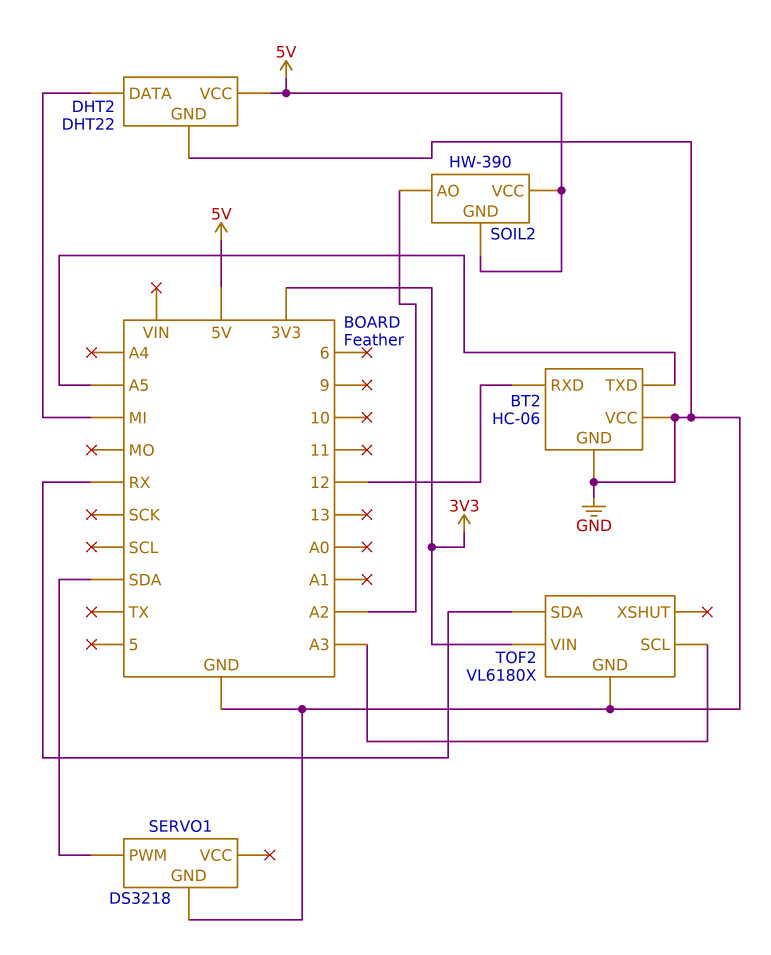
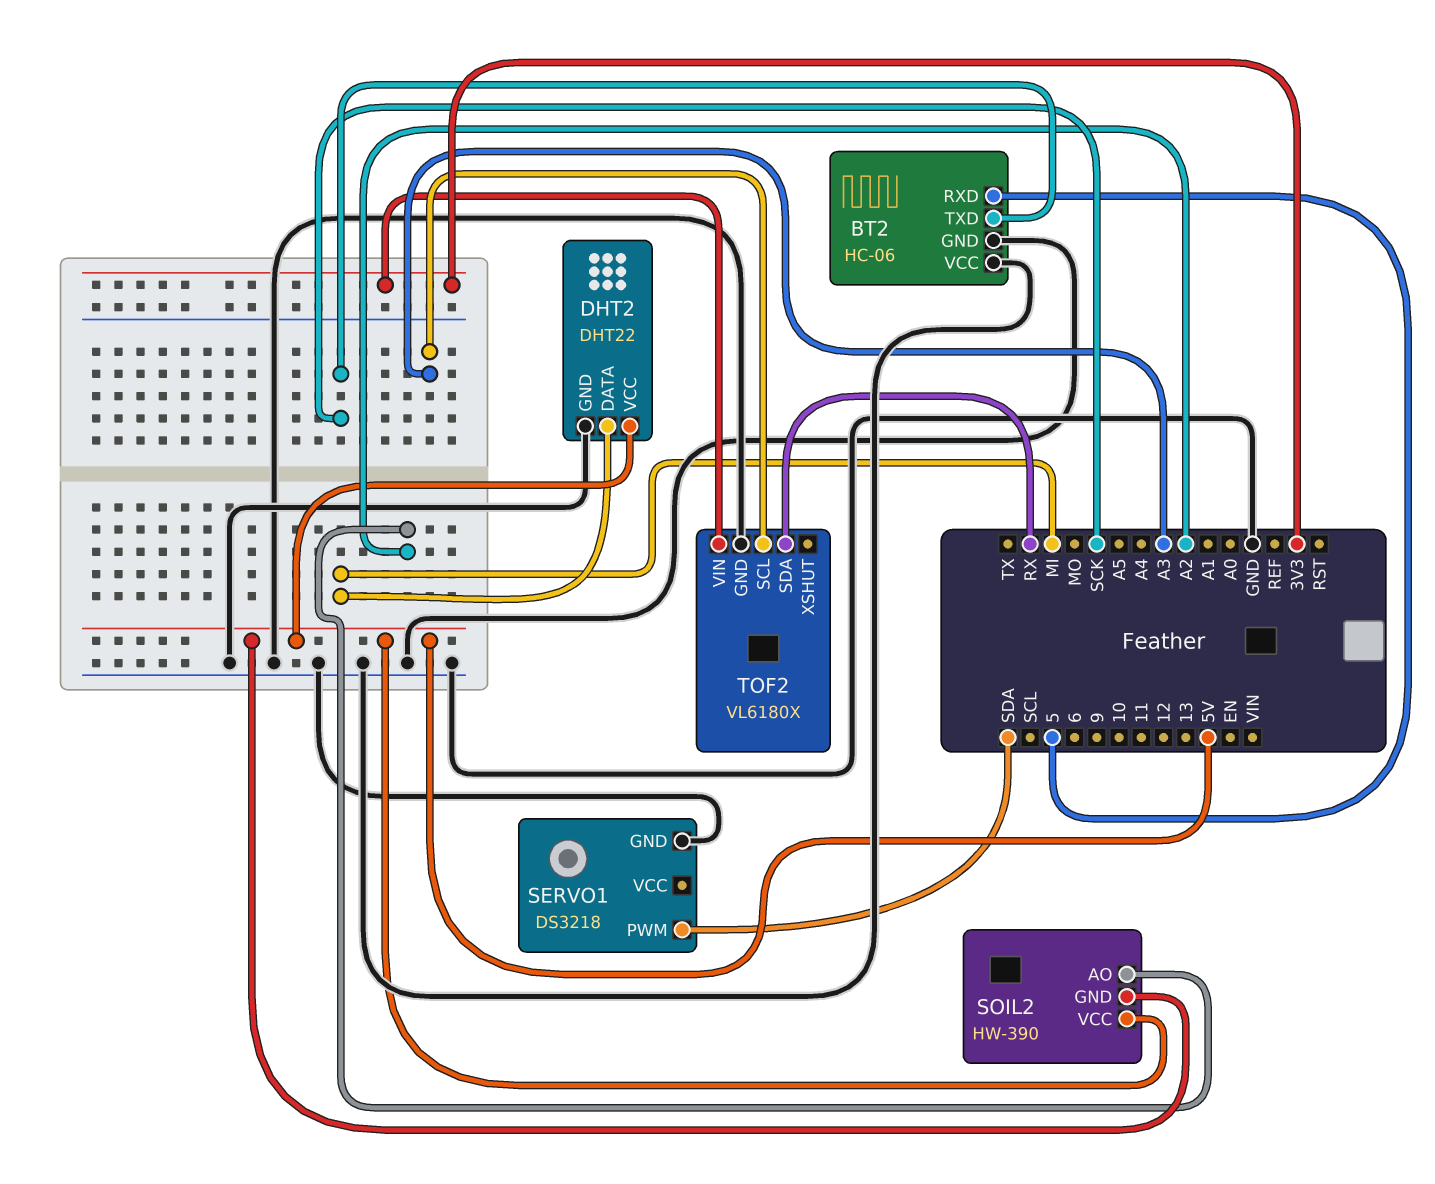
BT2 pin RXD: 12 -> 5
BT2 pin TXD: A5 -> SCK

